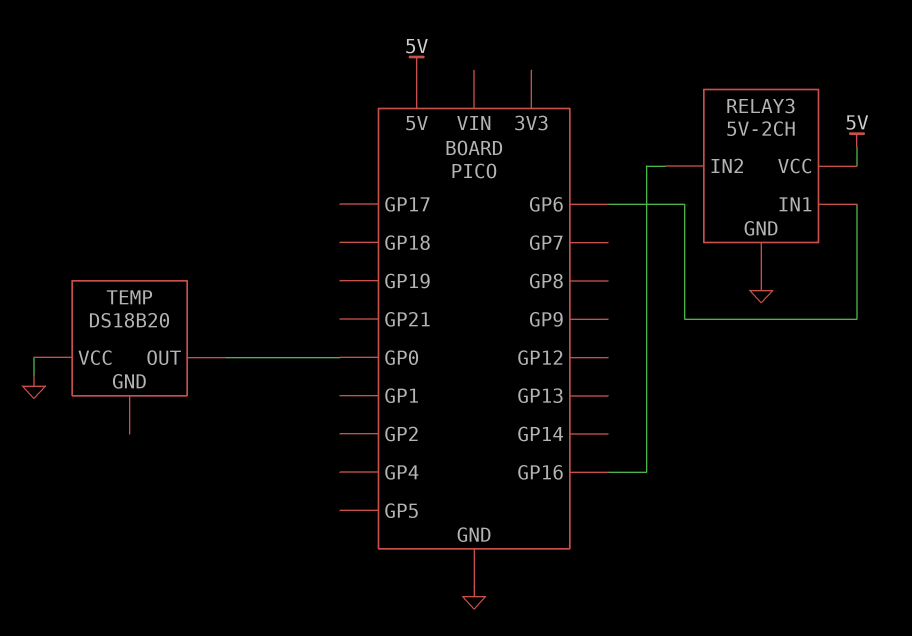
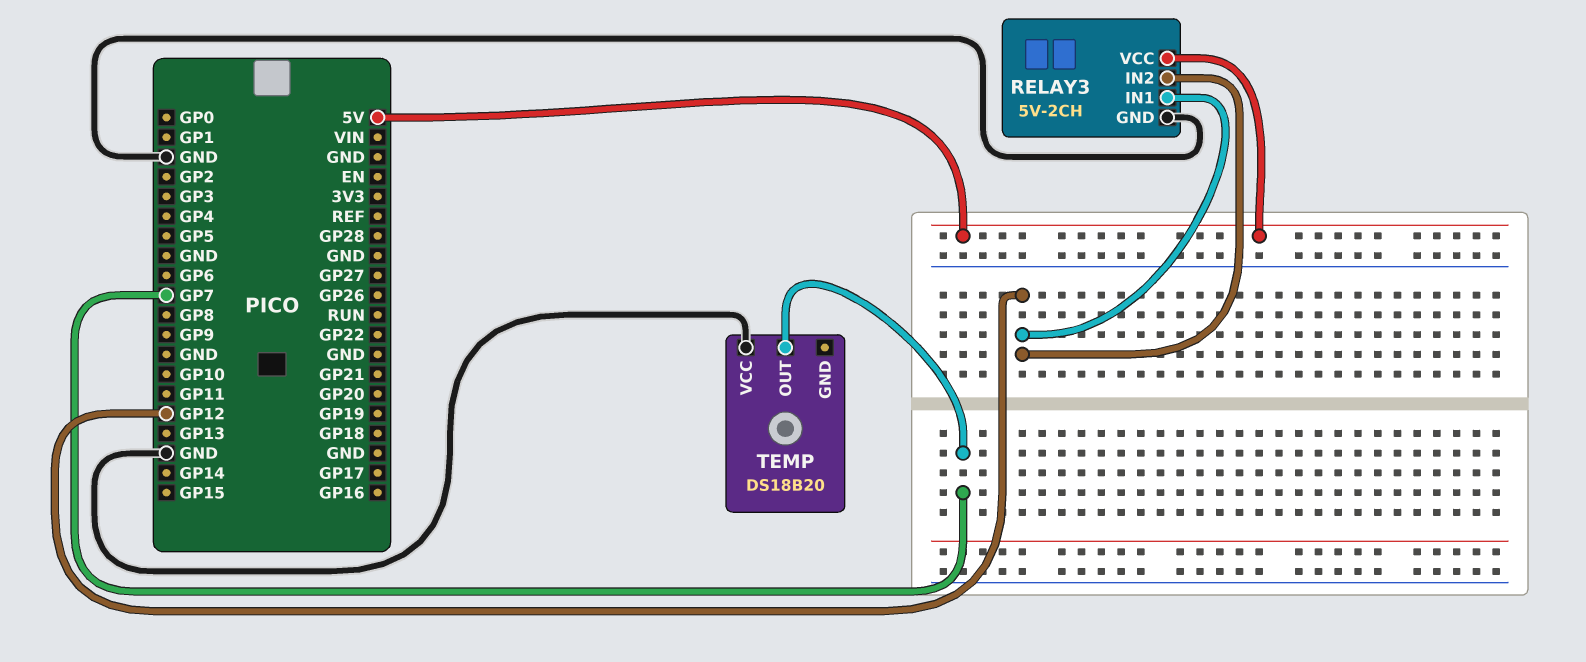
RELAY3 pin IN1: GP6 -> GP12
RELAY3 pin IN2: GP16 -> GP12
TEMP pin OUT: GP0 -> GP7

